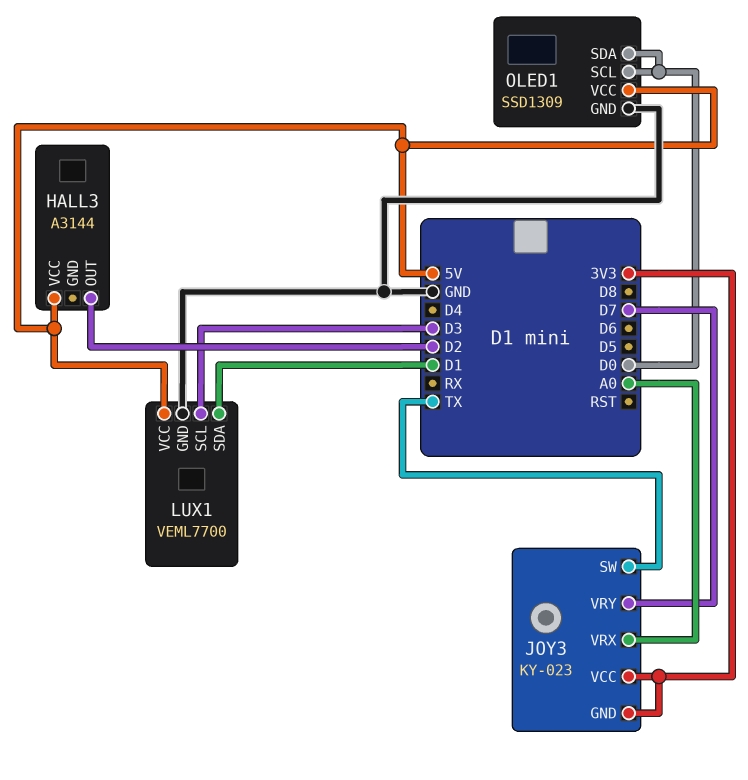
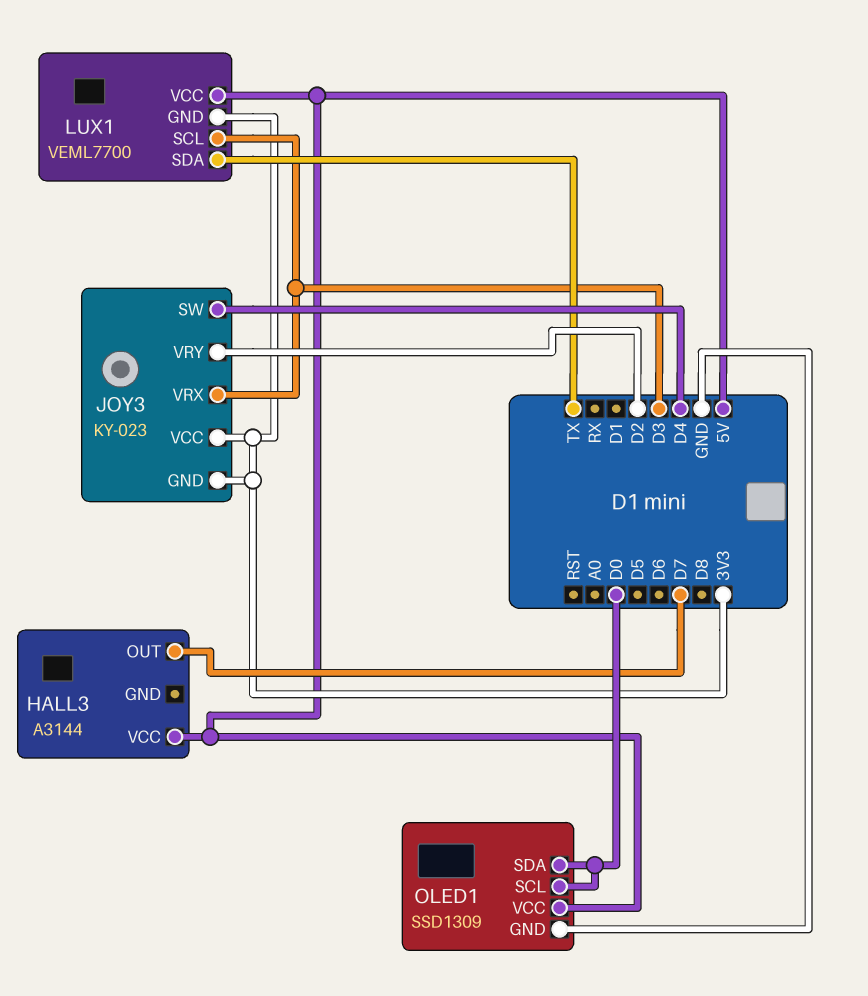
HALL3 pin OUT: D2 -> D7
JOY3 pin SW: TX -> D4
JOY3 pin VRX: A0 -> D3
JOY3 pin VRY: D7 -> D2
LUX1 pin GND: GND -> 3V3
LUX1 pin SDA: D1 -> TX

